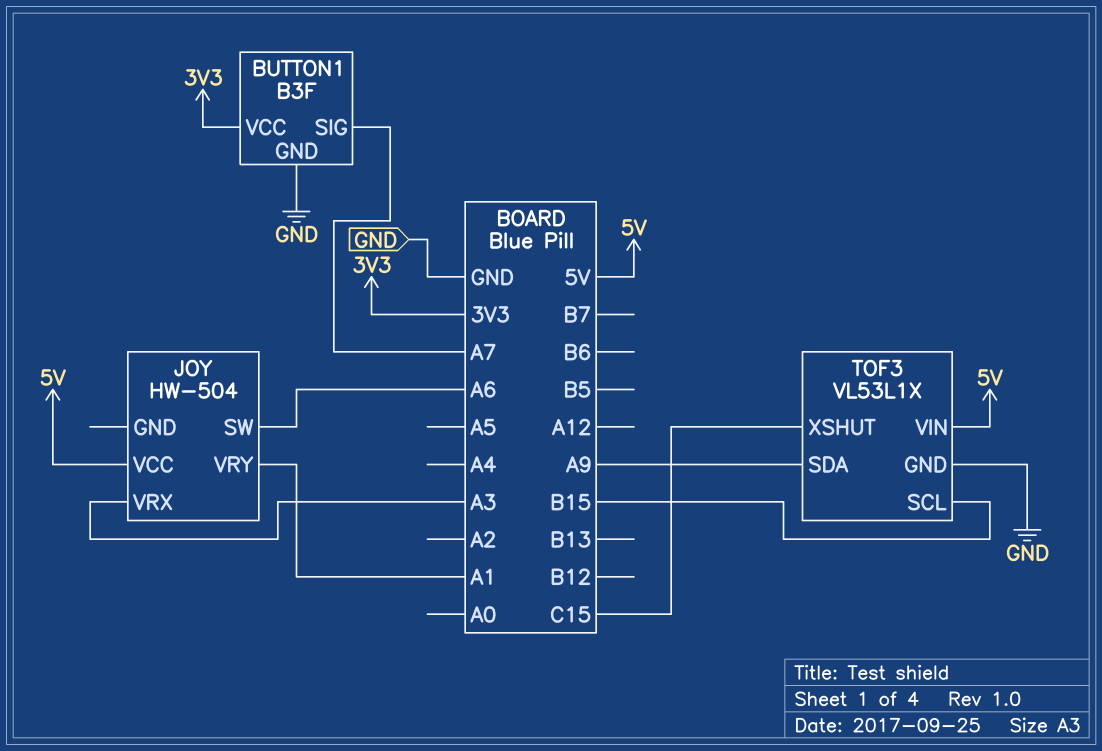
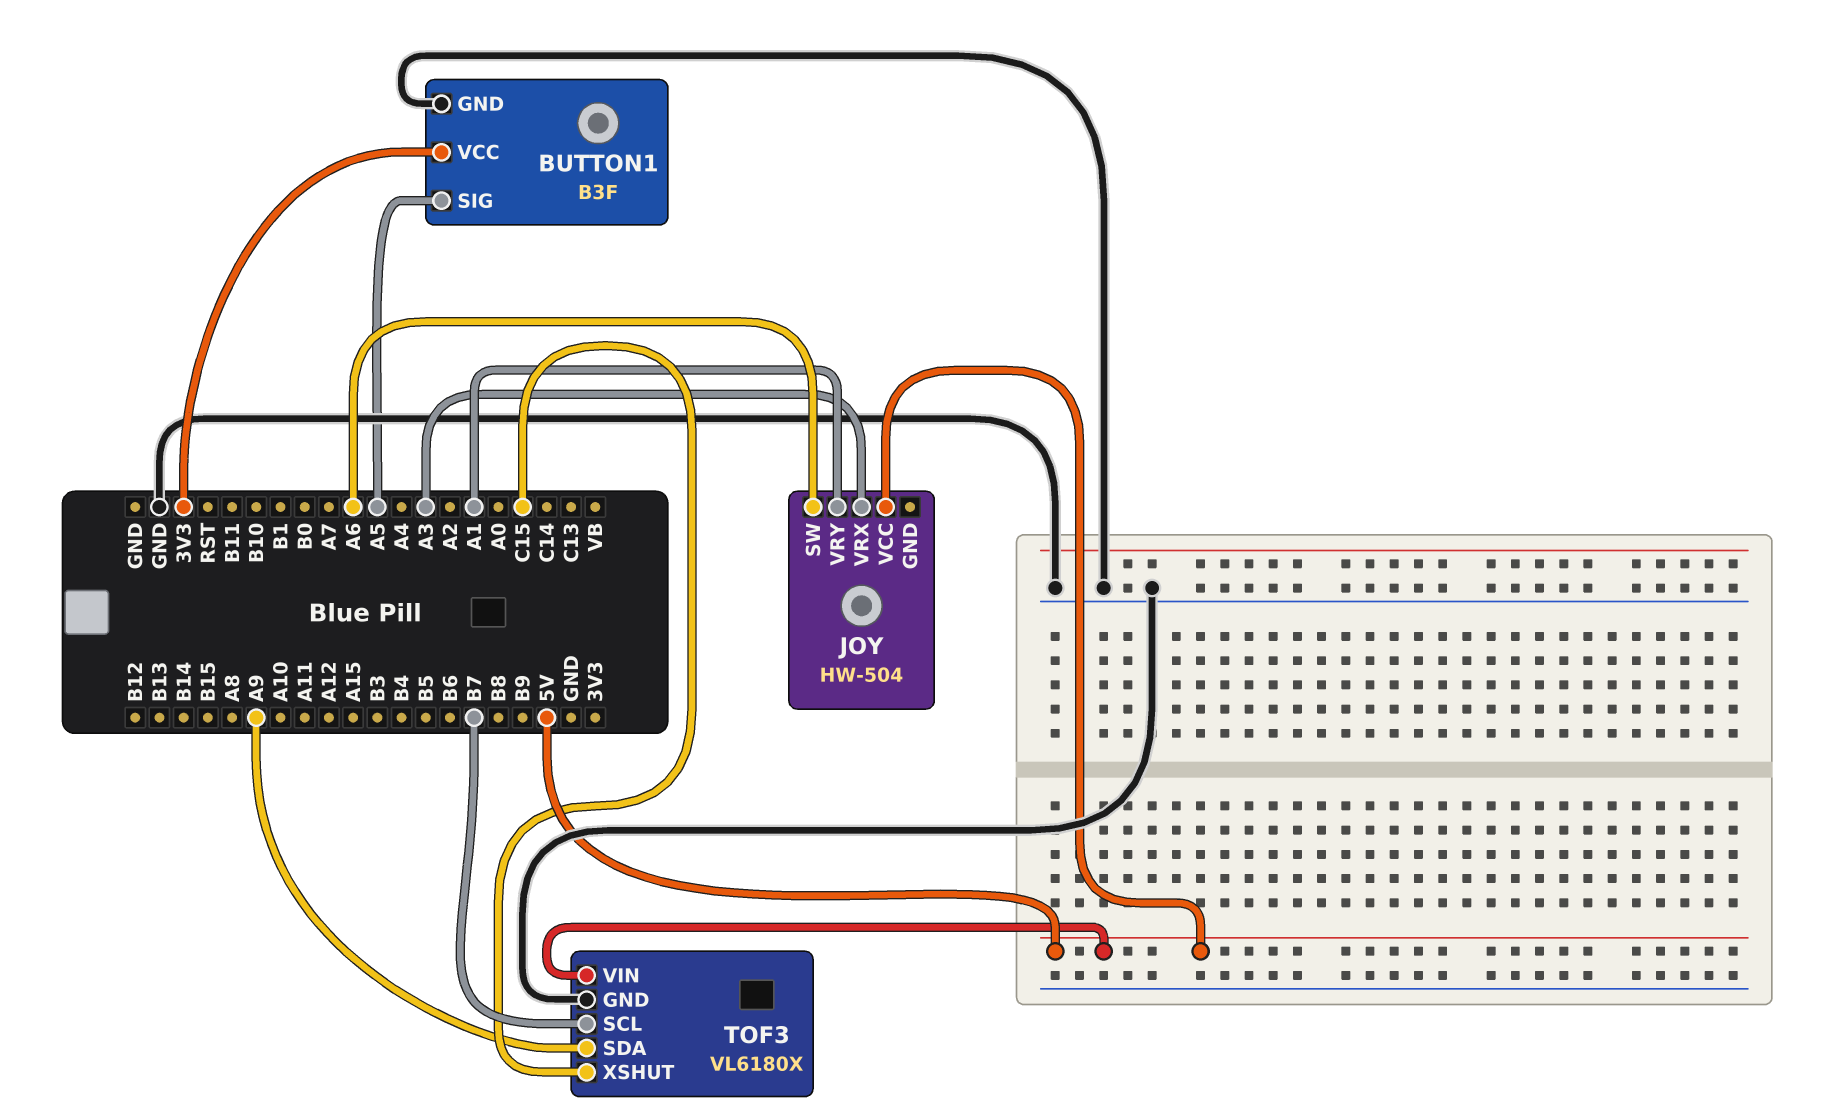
BUTTON1 pin SIG: A7 -> A5
TOF3: VL53L1X -> VL6180X
TOF3 pin SCL: B15 -> B7

